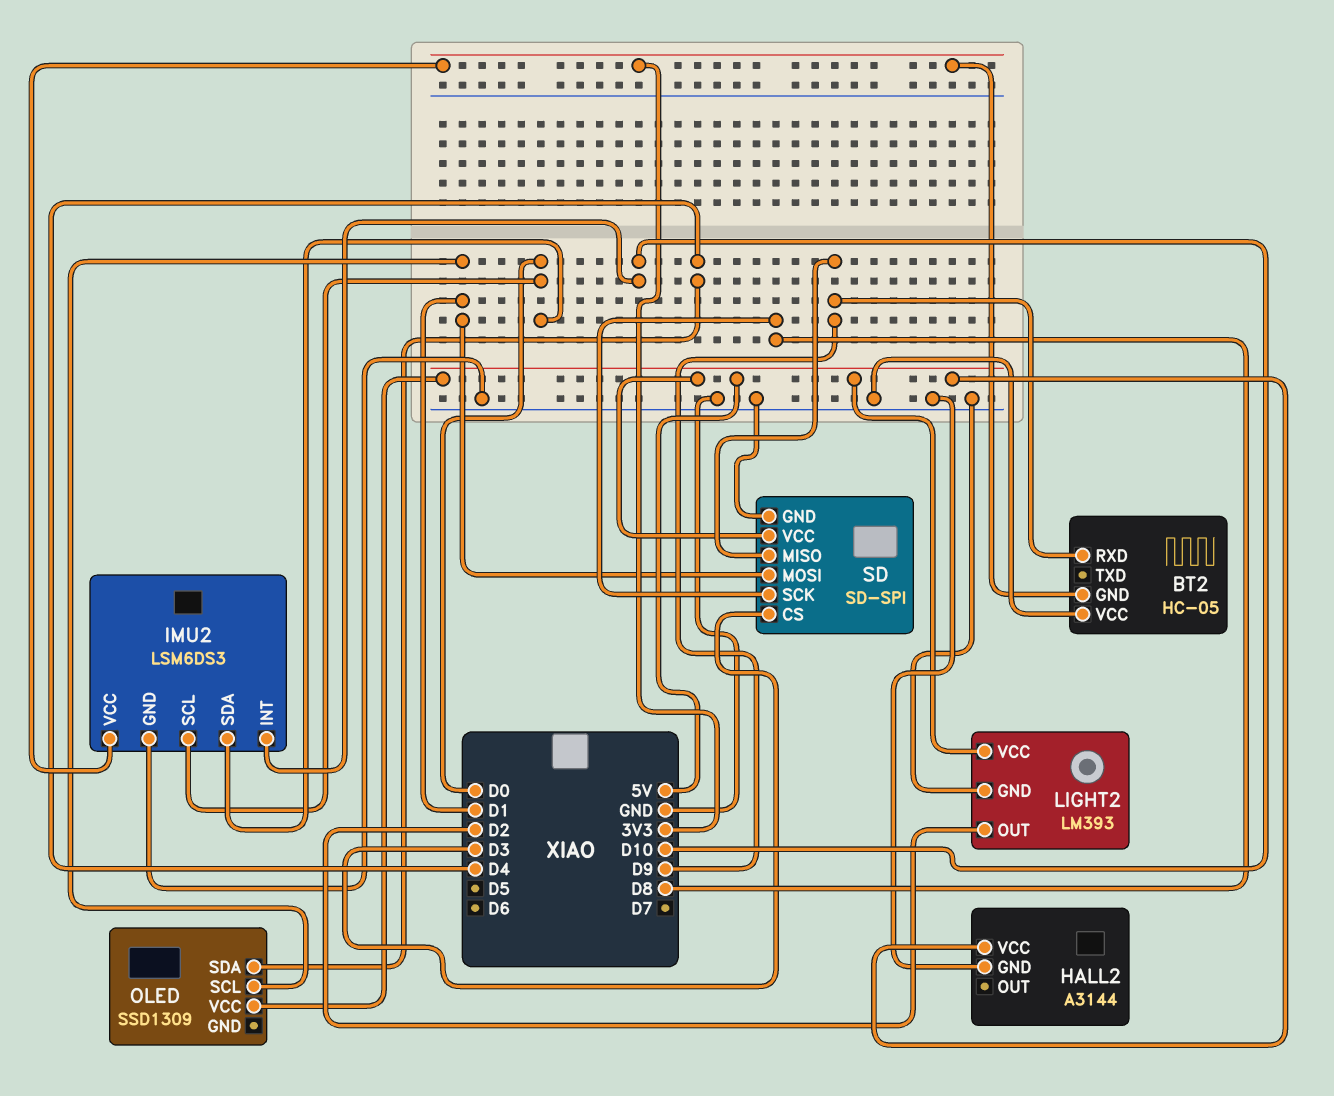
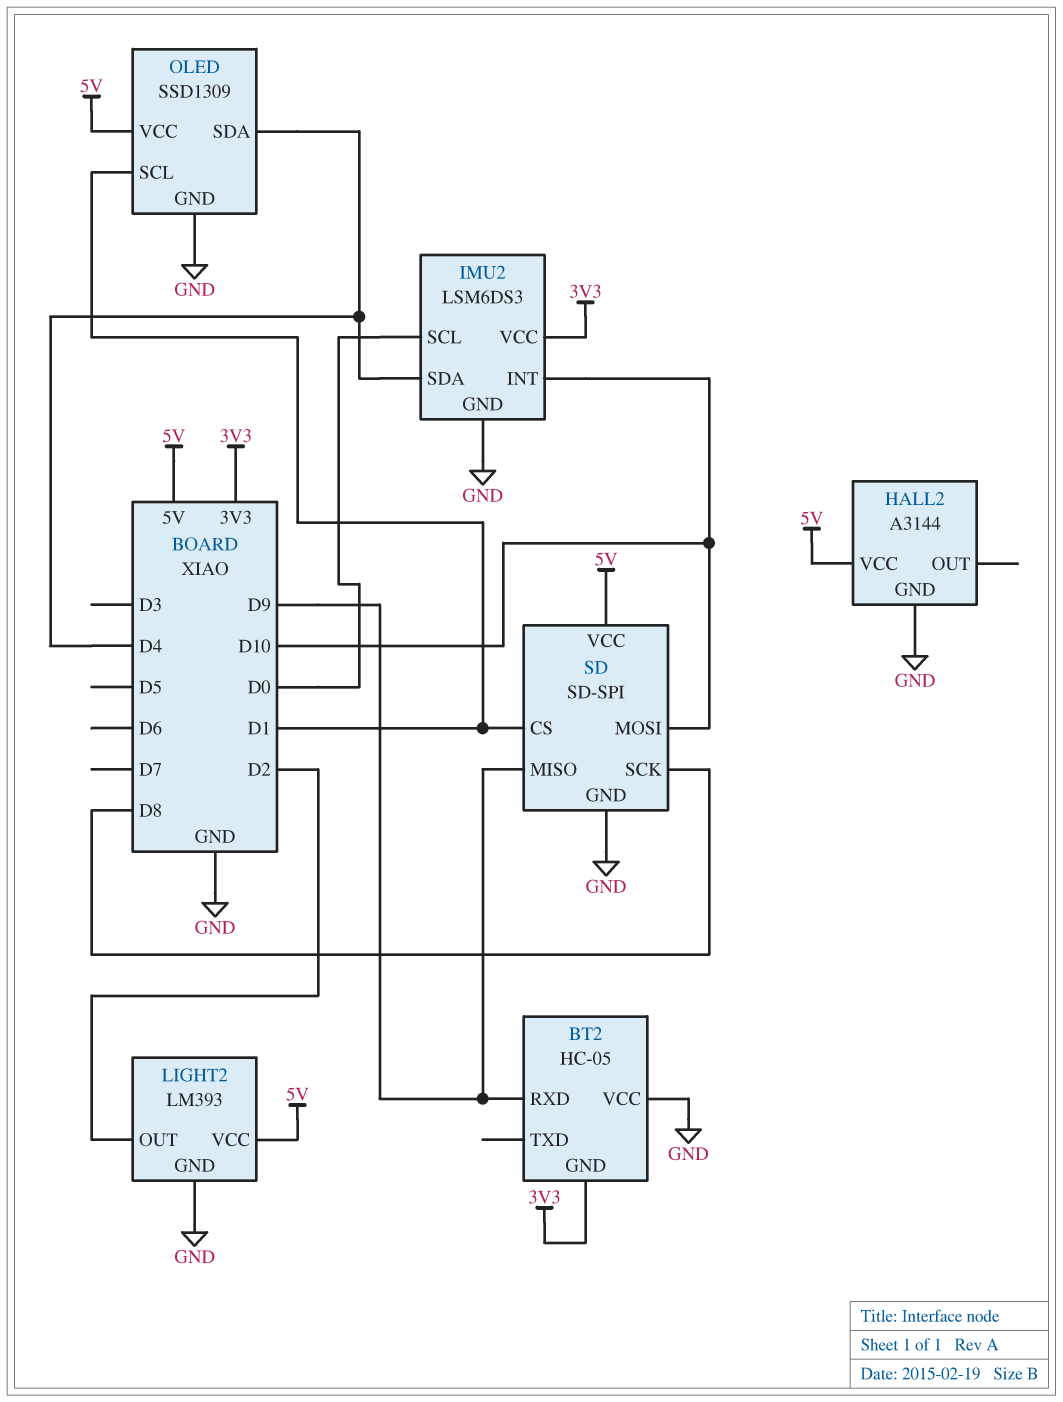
IMU2 pin SDA: D0 -> D4
OLED pin GND: none -> GND
SD pin CS: D3 -> D1
SD pin MOSI: D1 -> D10

